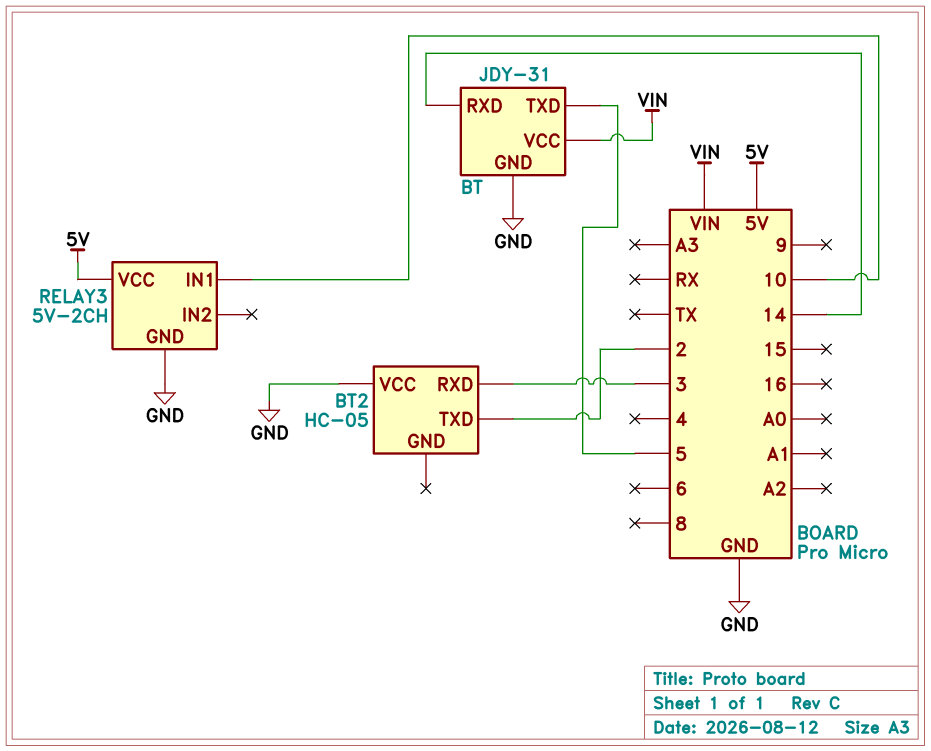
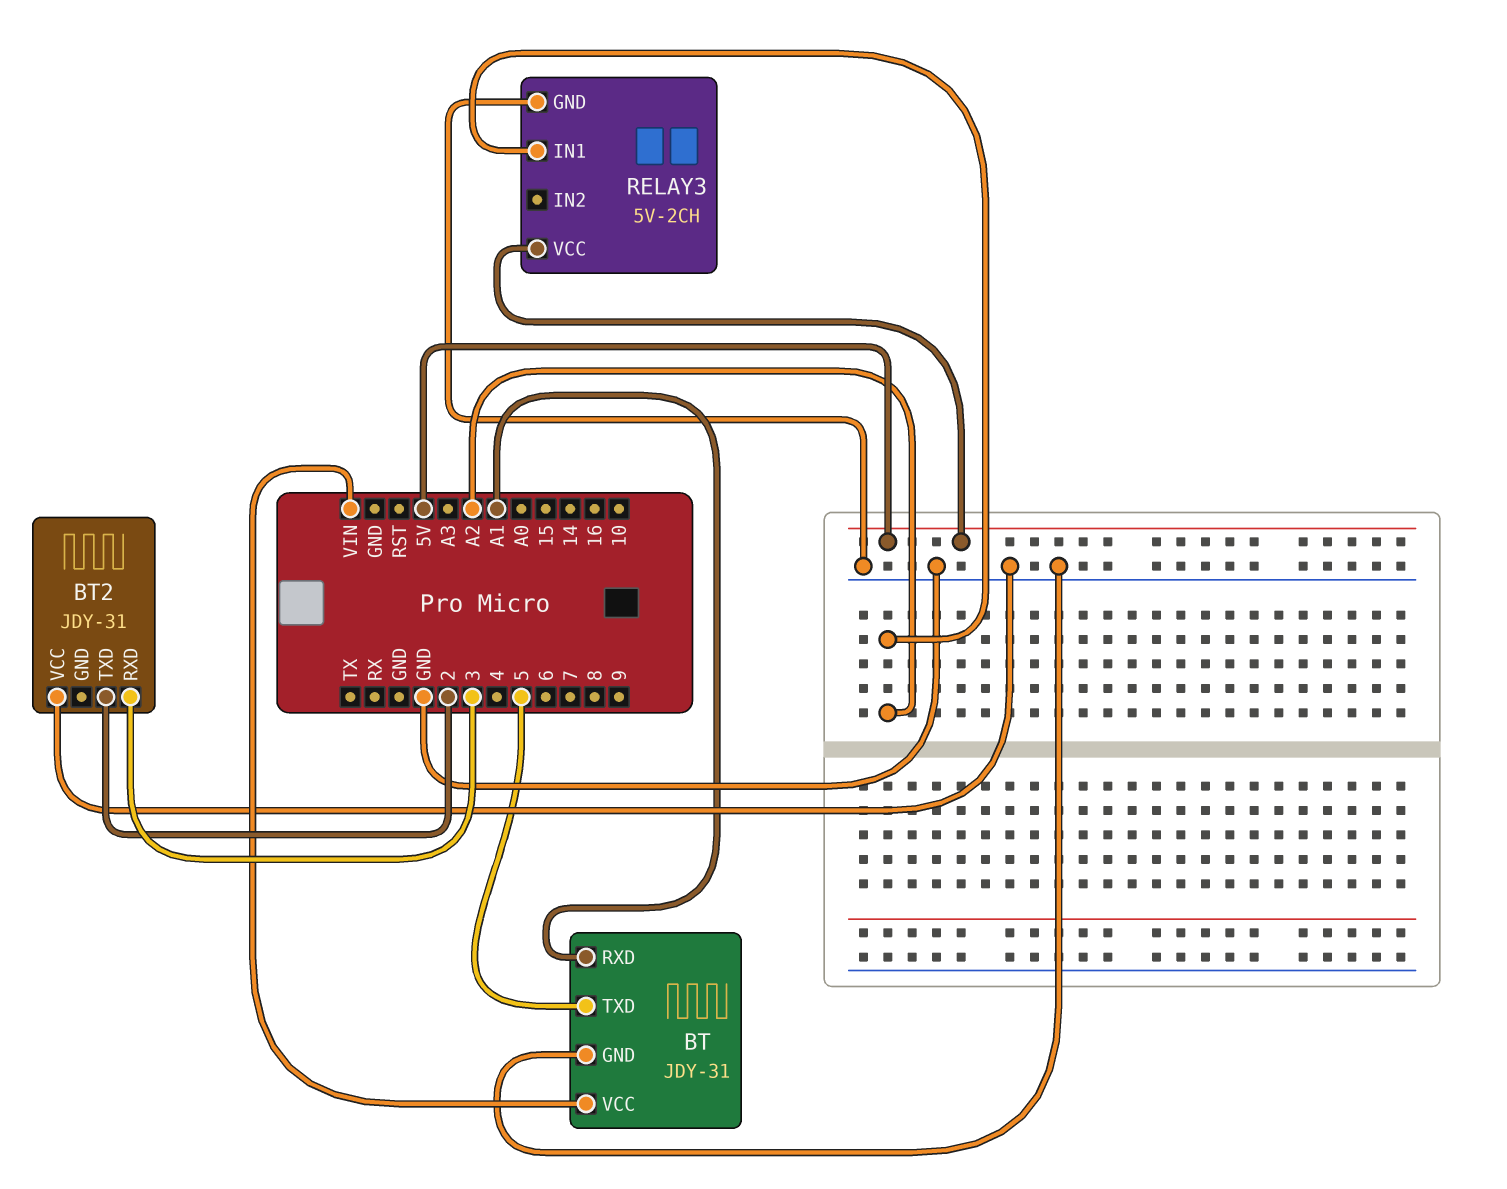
BT pin RXD: 14 -> A1
BT2: HC-05 -> JDY-31
RELAY3 pin IN1: 10 -> A2

